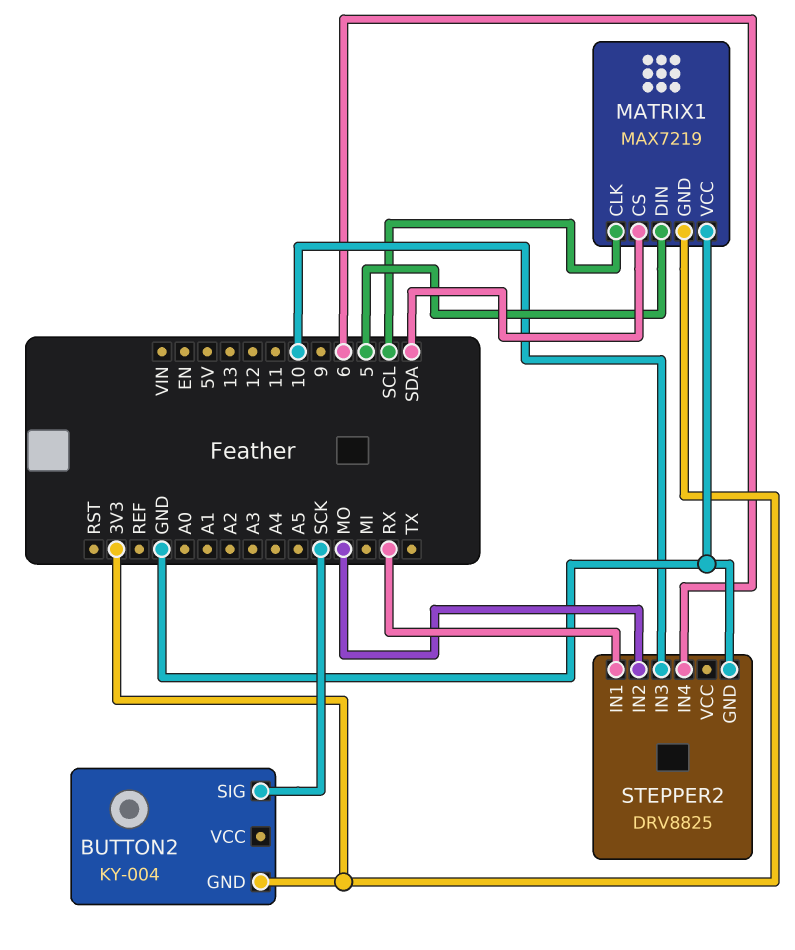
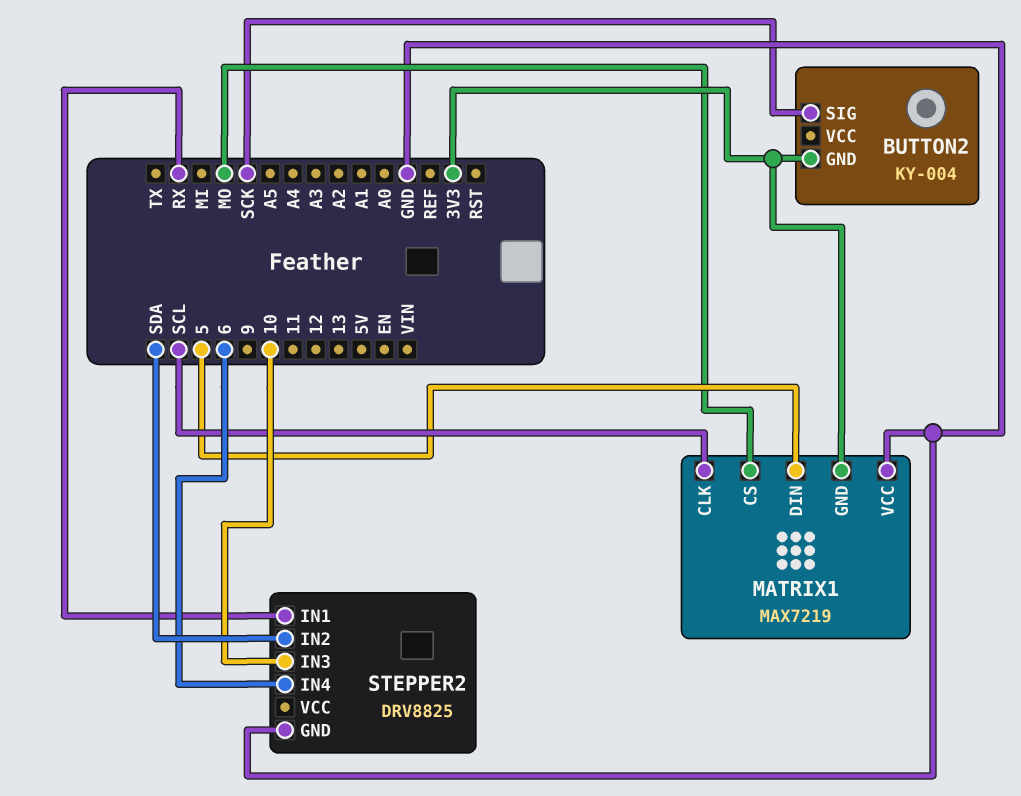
MATRIX1 pin CS: SDA -> MO
STEPPER2 pin IN2: MO -> SDA

